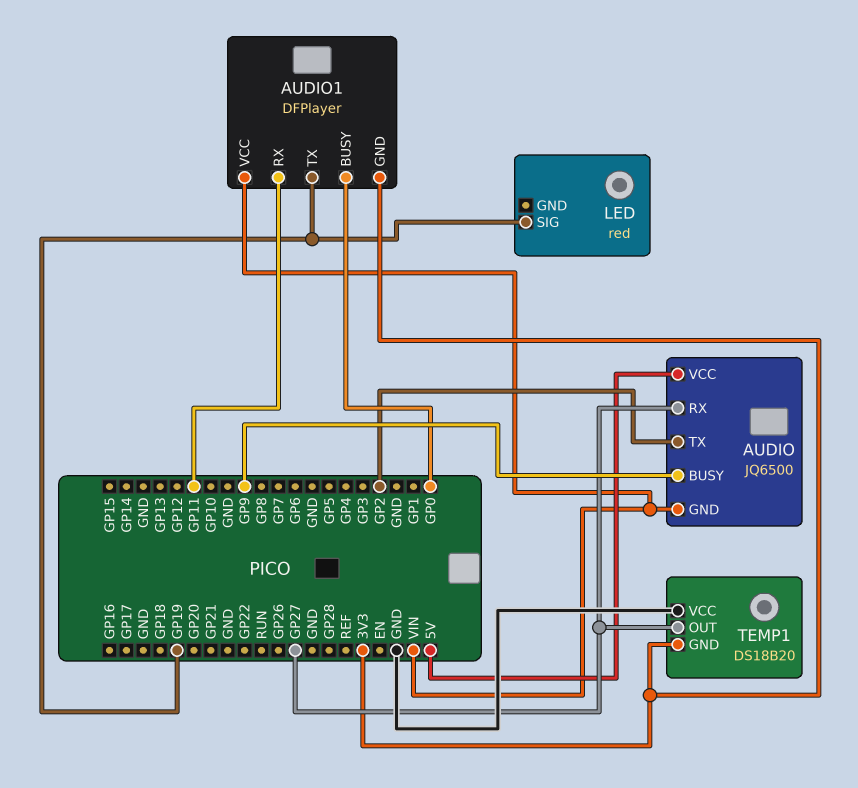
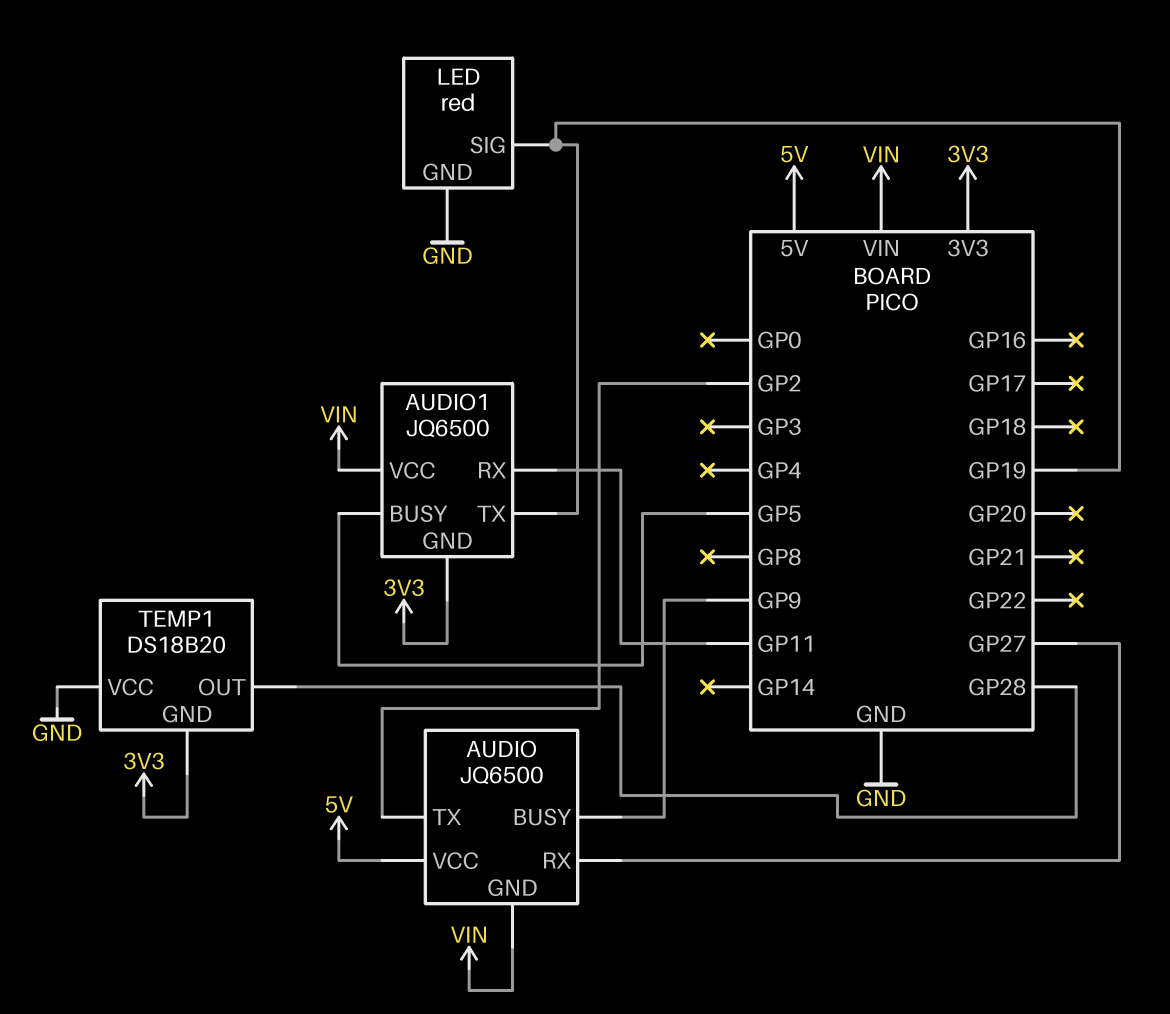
AUDIO1: DFPlayer -> JQ6500
AUDIO1 pin BUSY: GP0 -> GP5
LED pin GND: none -> GND
TEMP1 pin OUT: GP27 -> GP28

